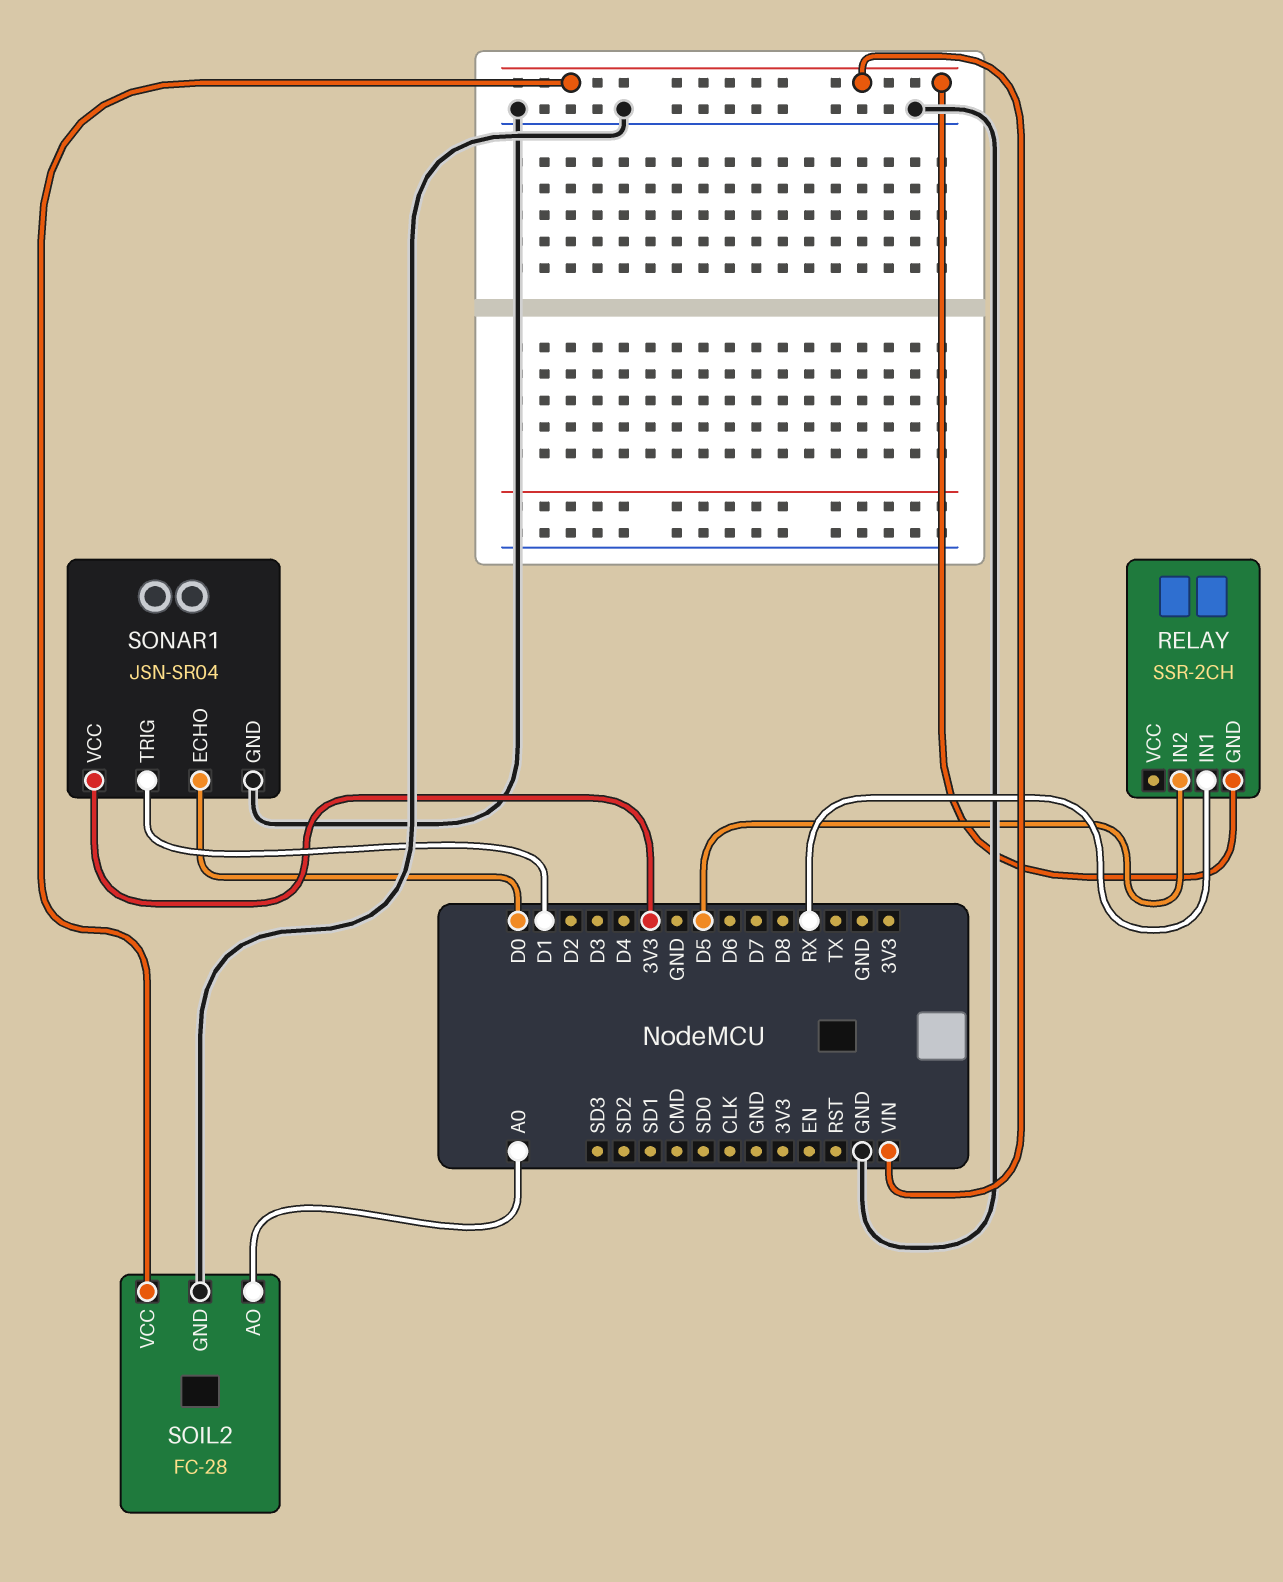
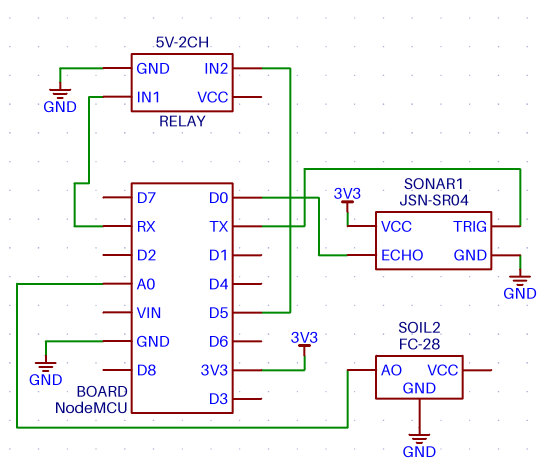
RELAY: SSR-2CH -> 5V-2CH
RELAY pin GND: VIN -> GND
SOIL2 pin VCC: VIN -> none
SONAR1 pin TRIG: D1 -> TX

